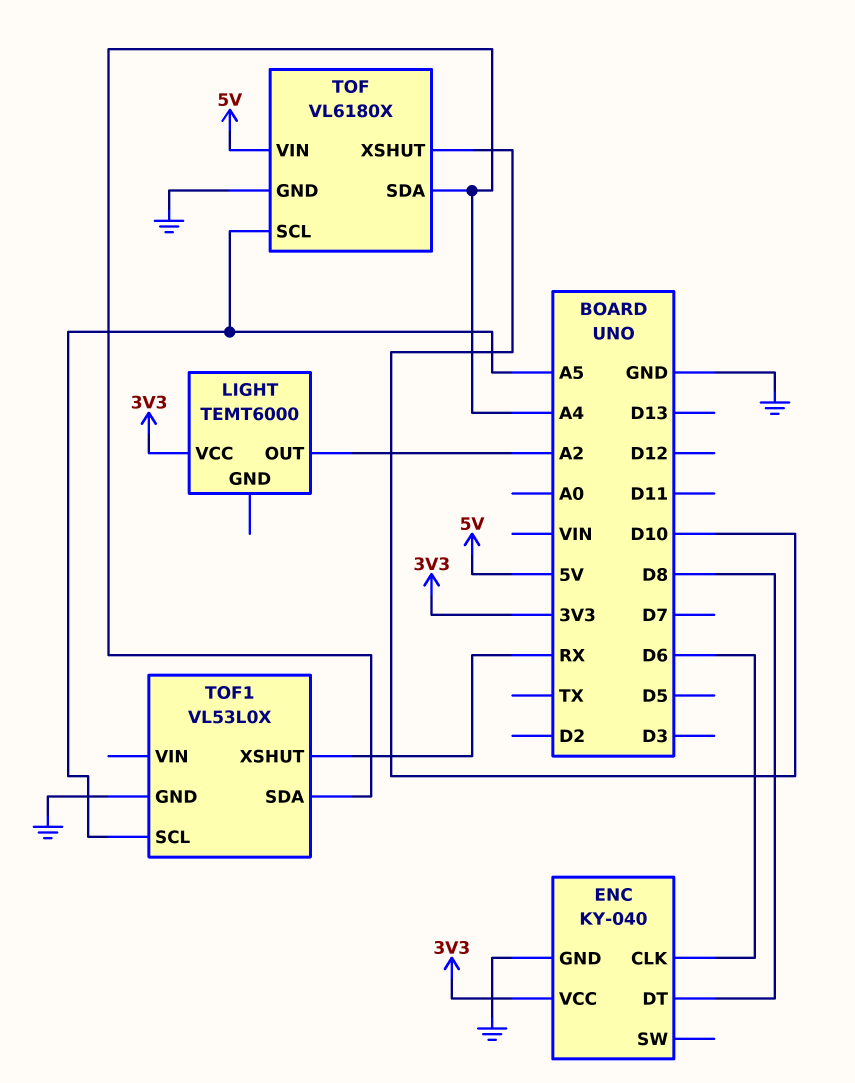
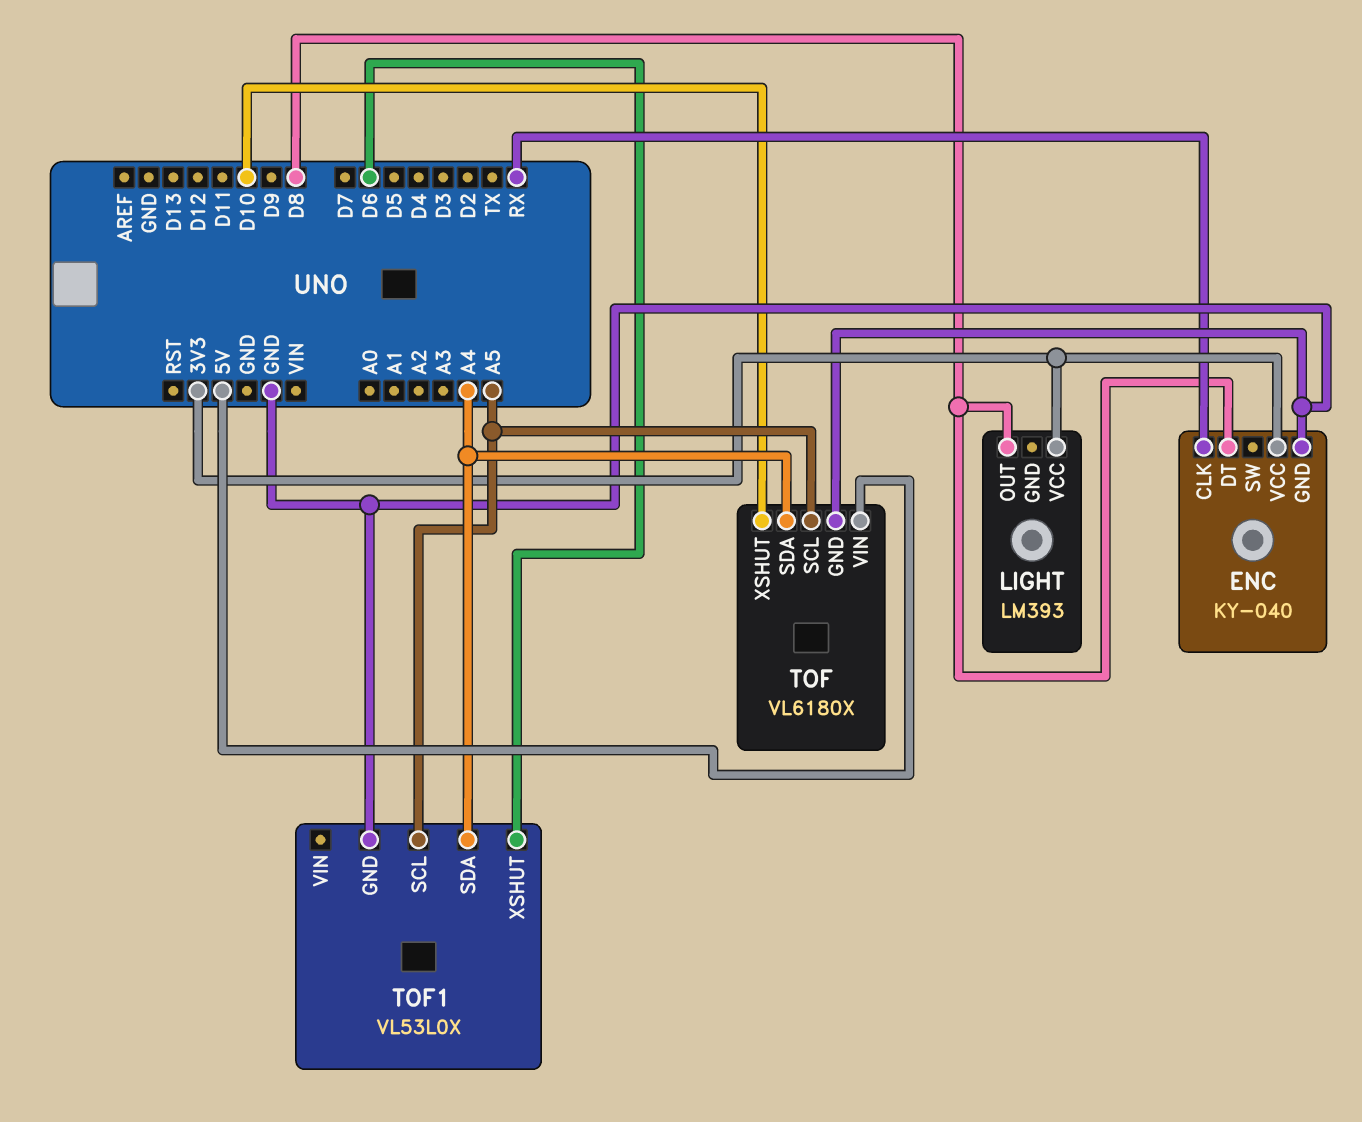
ENC pin CLK: D6 -> RX
LIGHT: TEMT6000 -> LM393
LIGHT pin OUT: A2 -> D8
TOF1 pin XSHUT: RX -> D6

